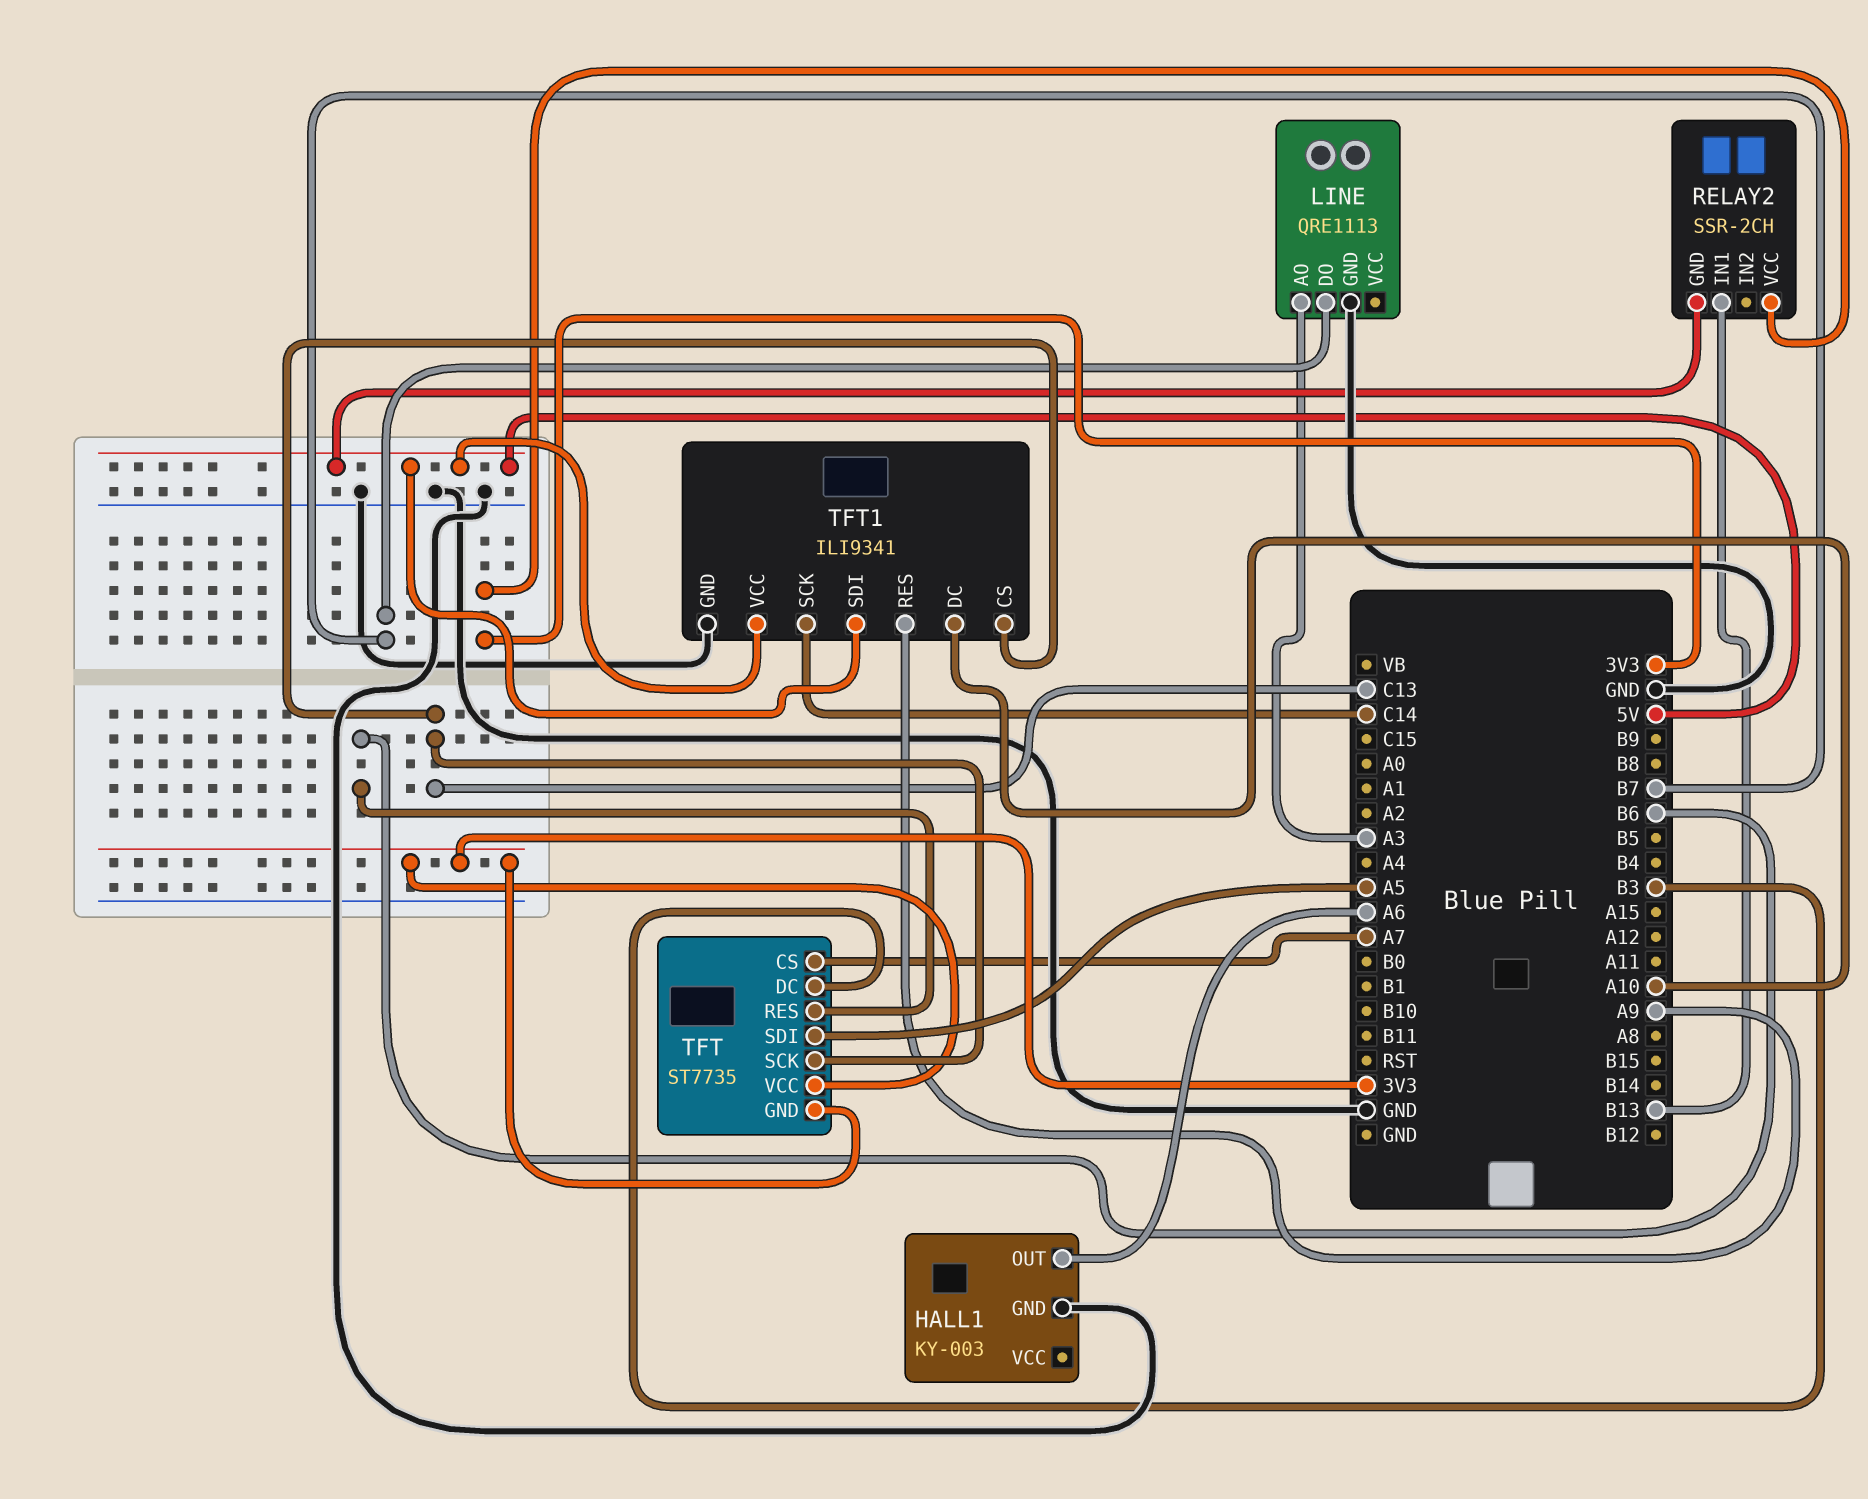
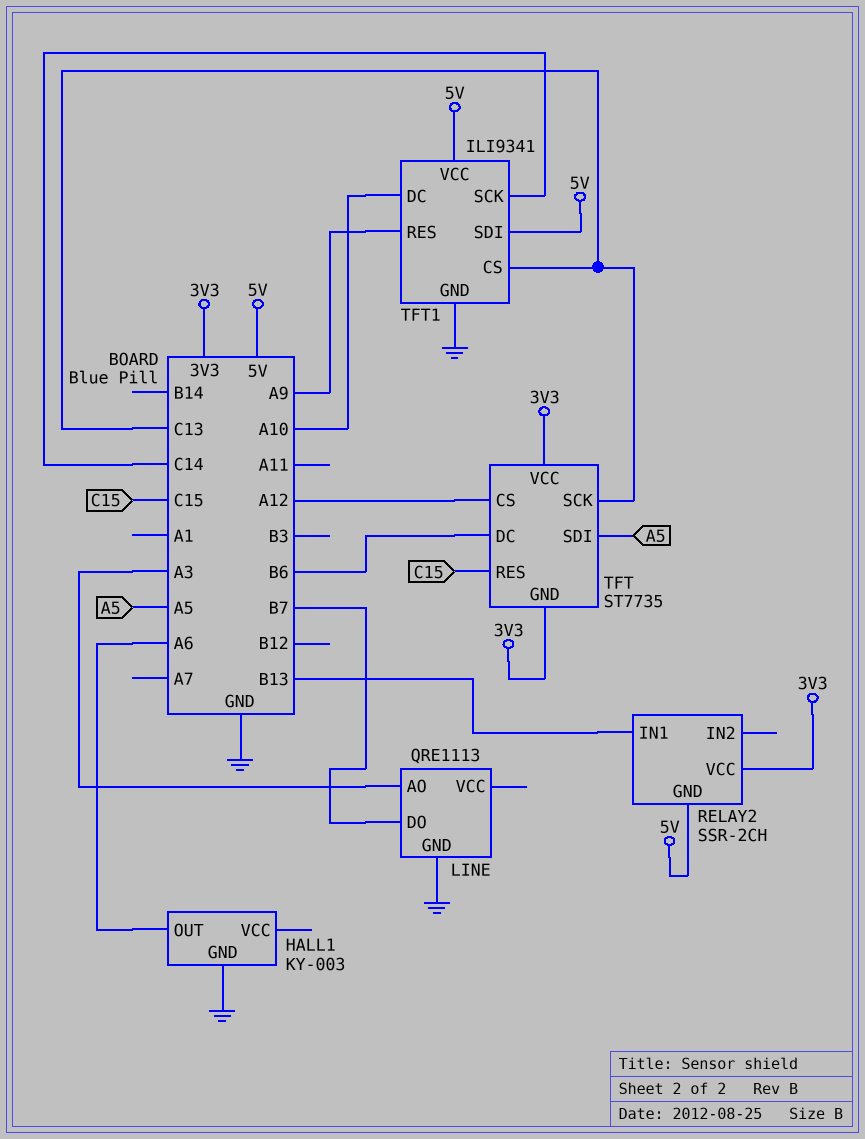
TFT pin CS: A7 -> A12
TFT pin DC: B3 -> B6
TFT pin RES: B6 -> C15

